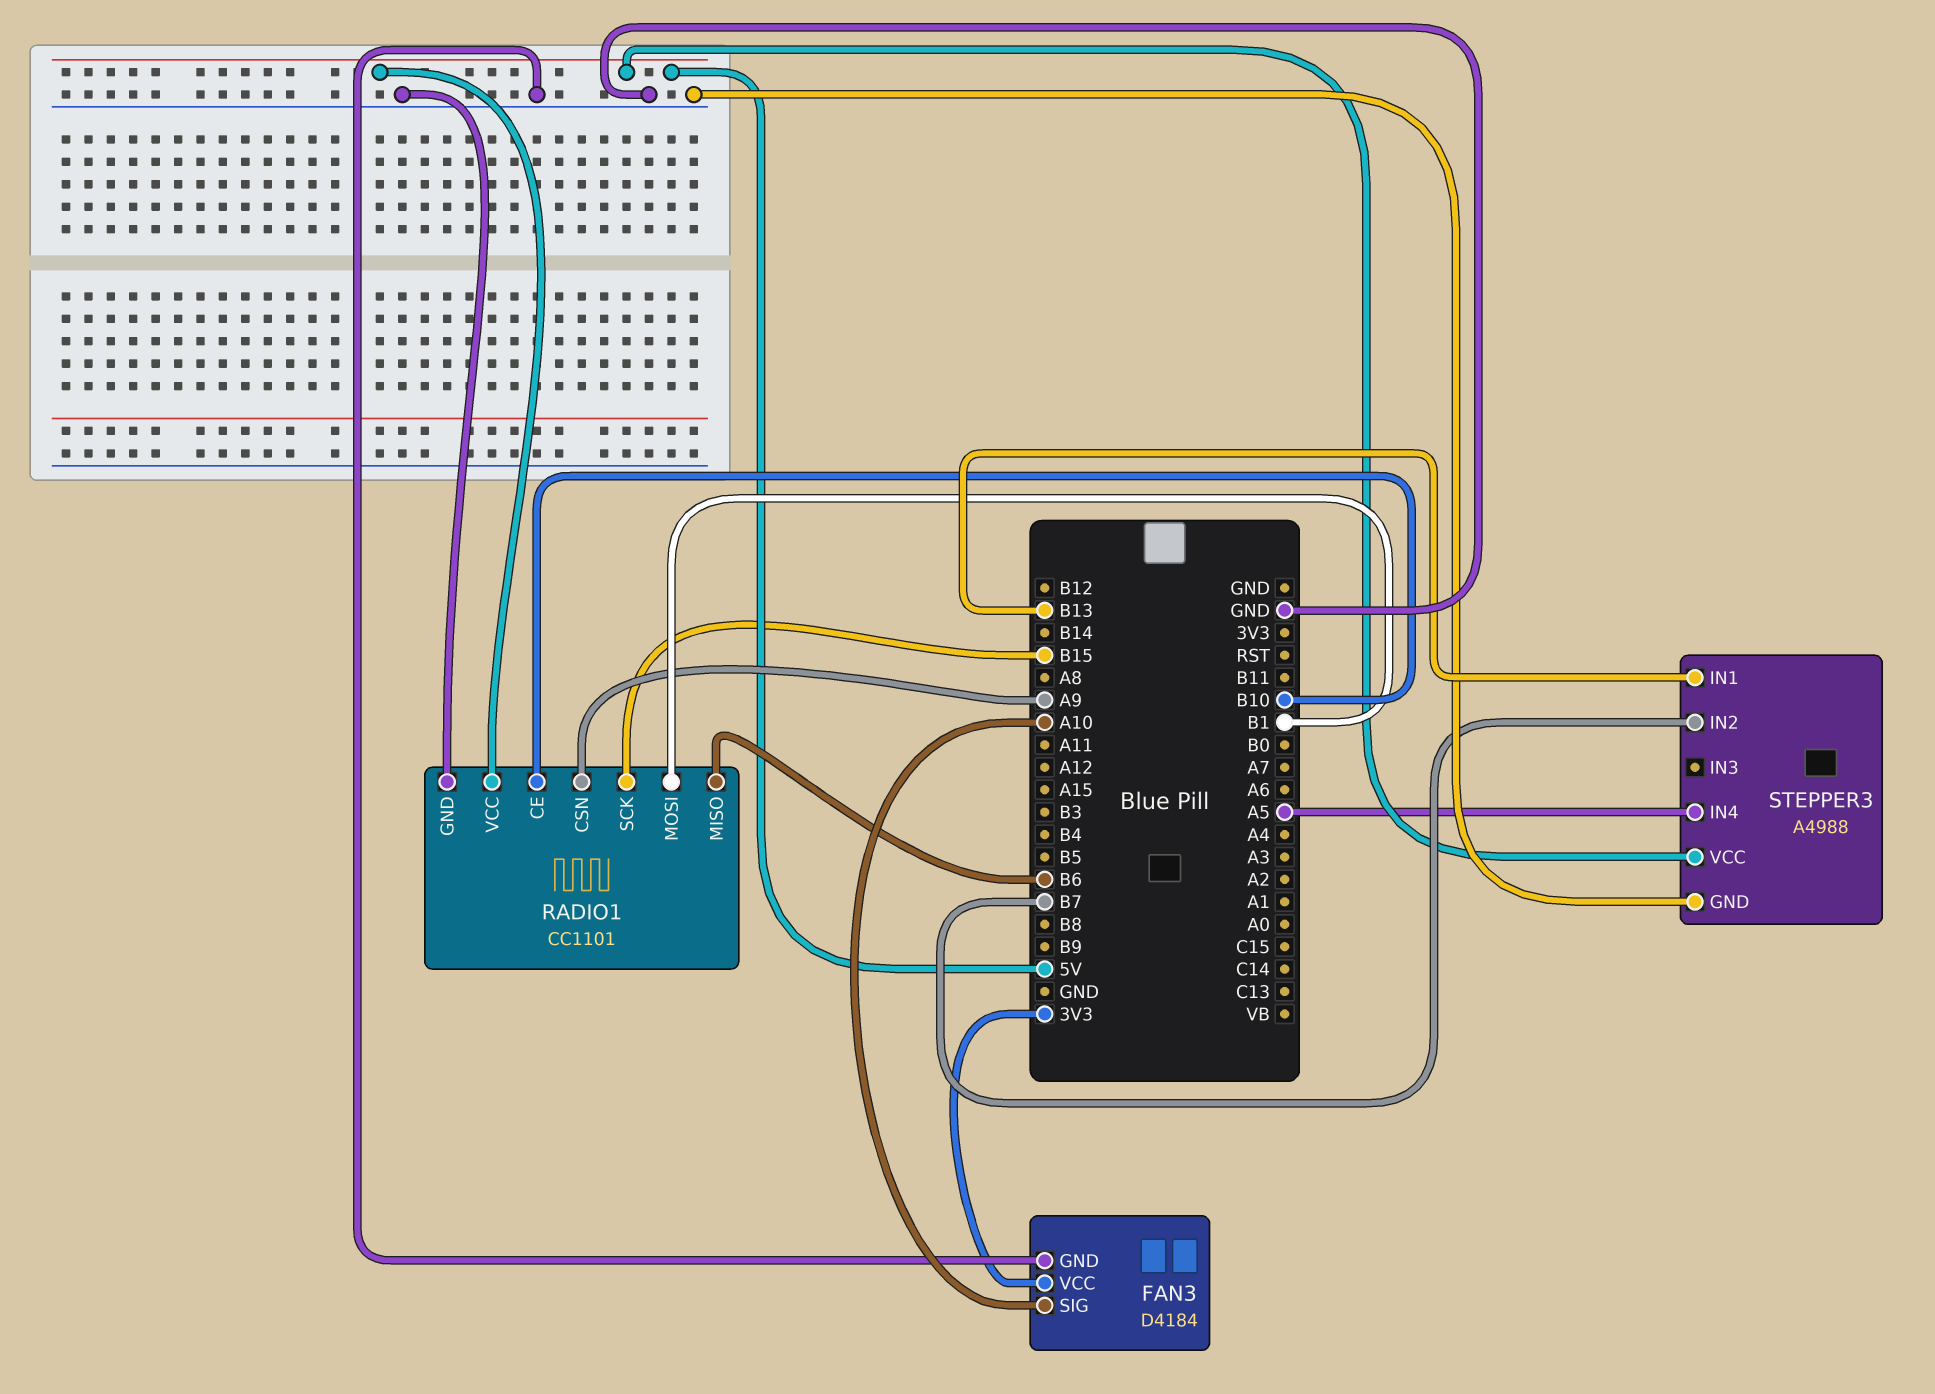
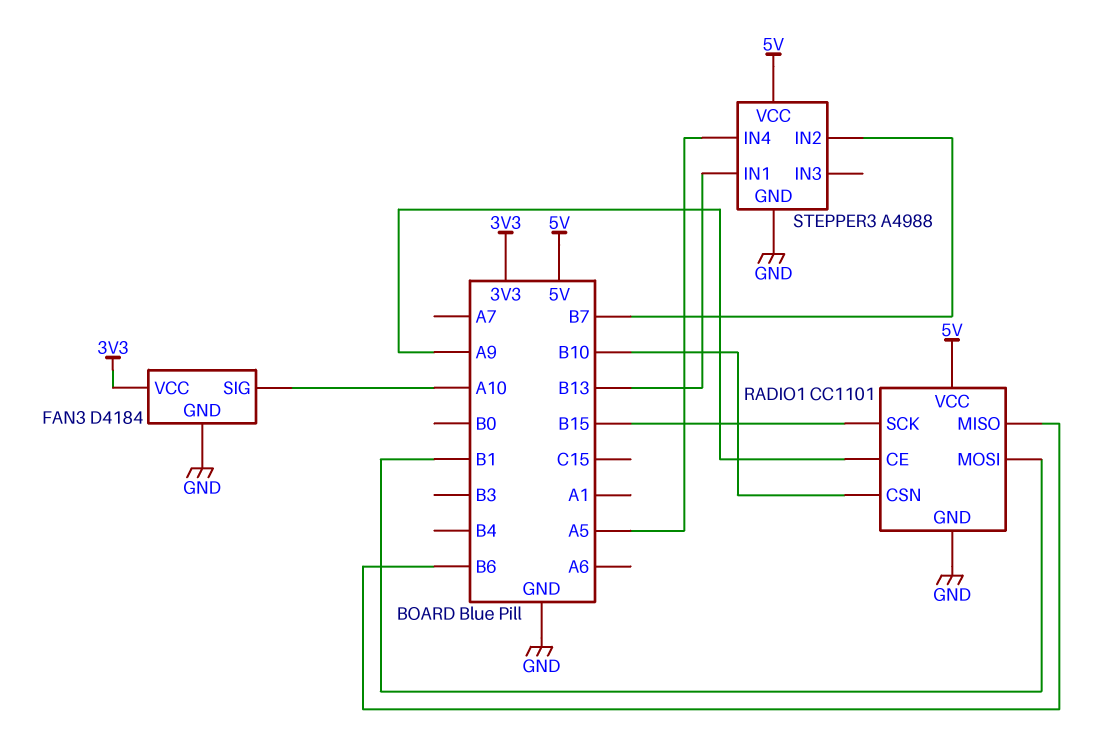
RADIO1 pin CE: B10 -> A9
RADIO1 pin CSN: A9 -> B10

